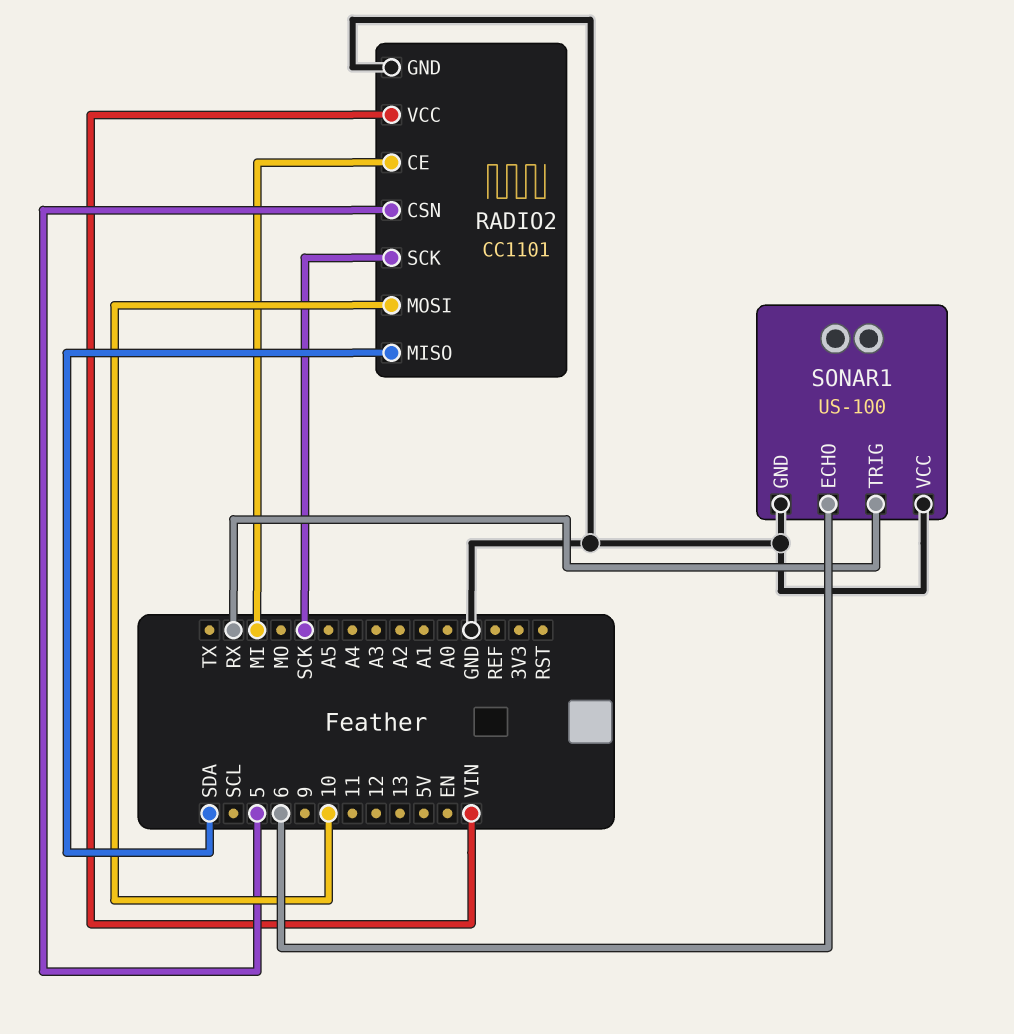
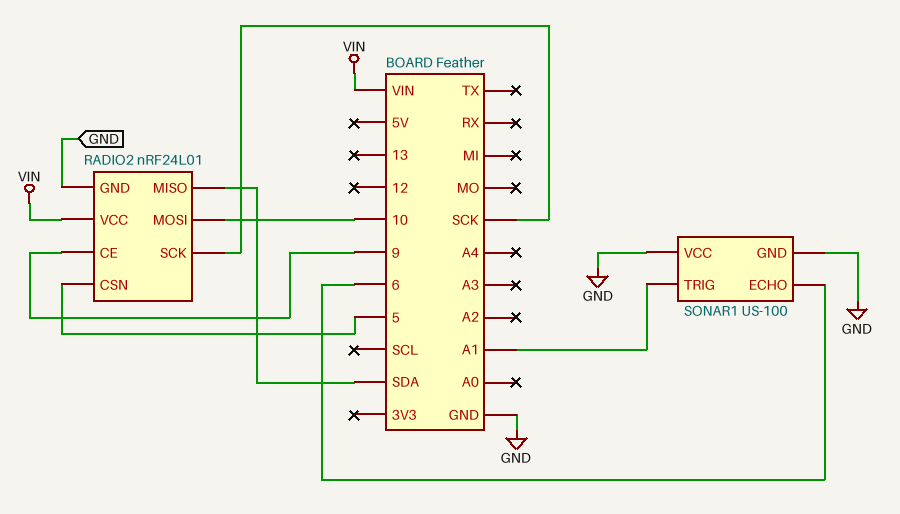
RADIO2: CC1101 -> nRF24L01
RADIO2 pin CE: MI -> 9
SONAR1 pin TRIG: RX -> A1

